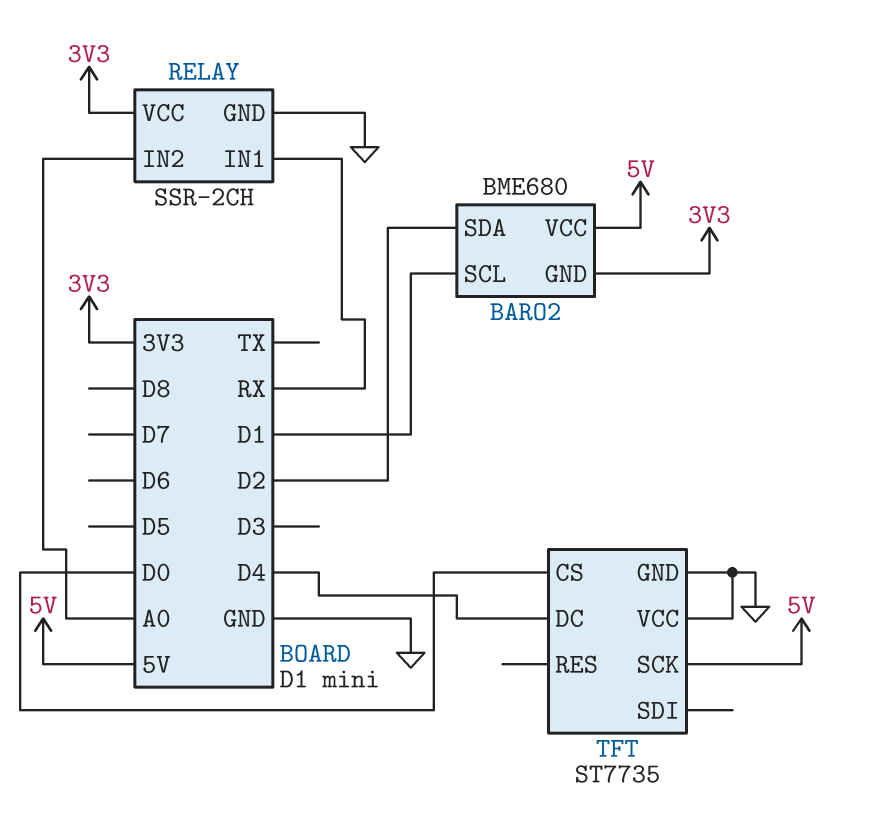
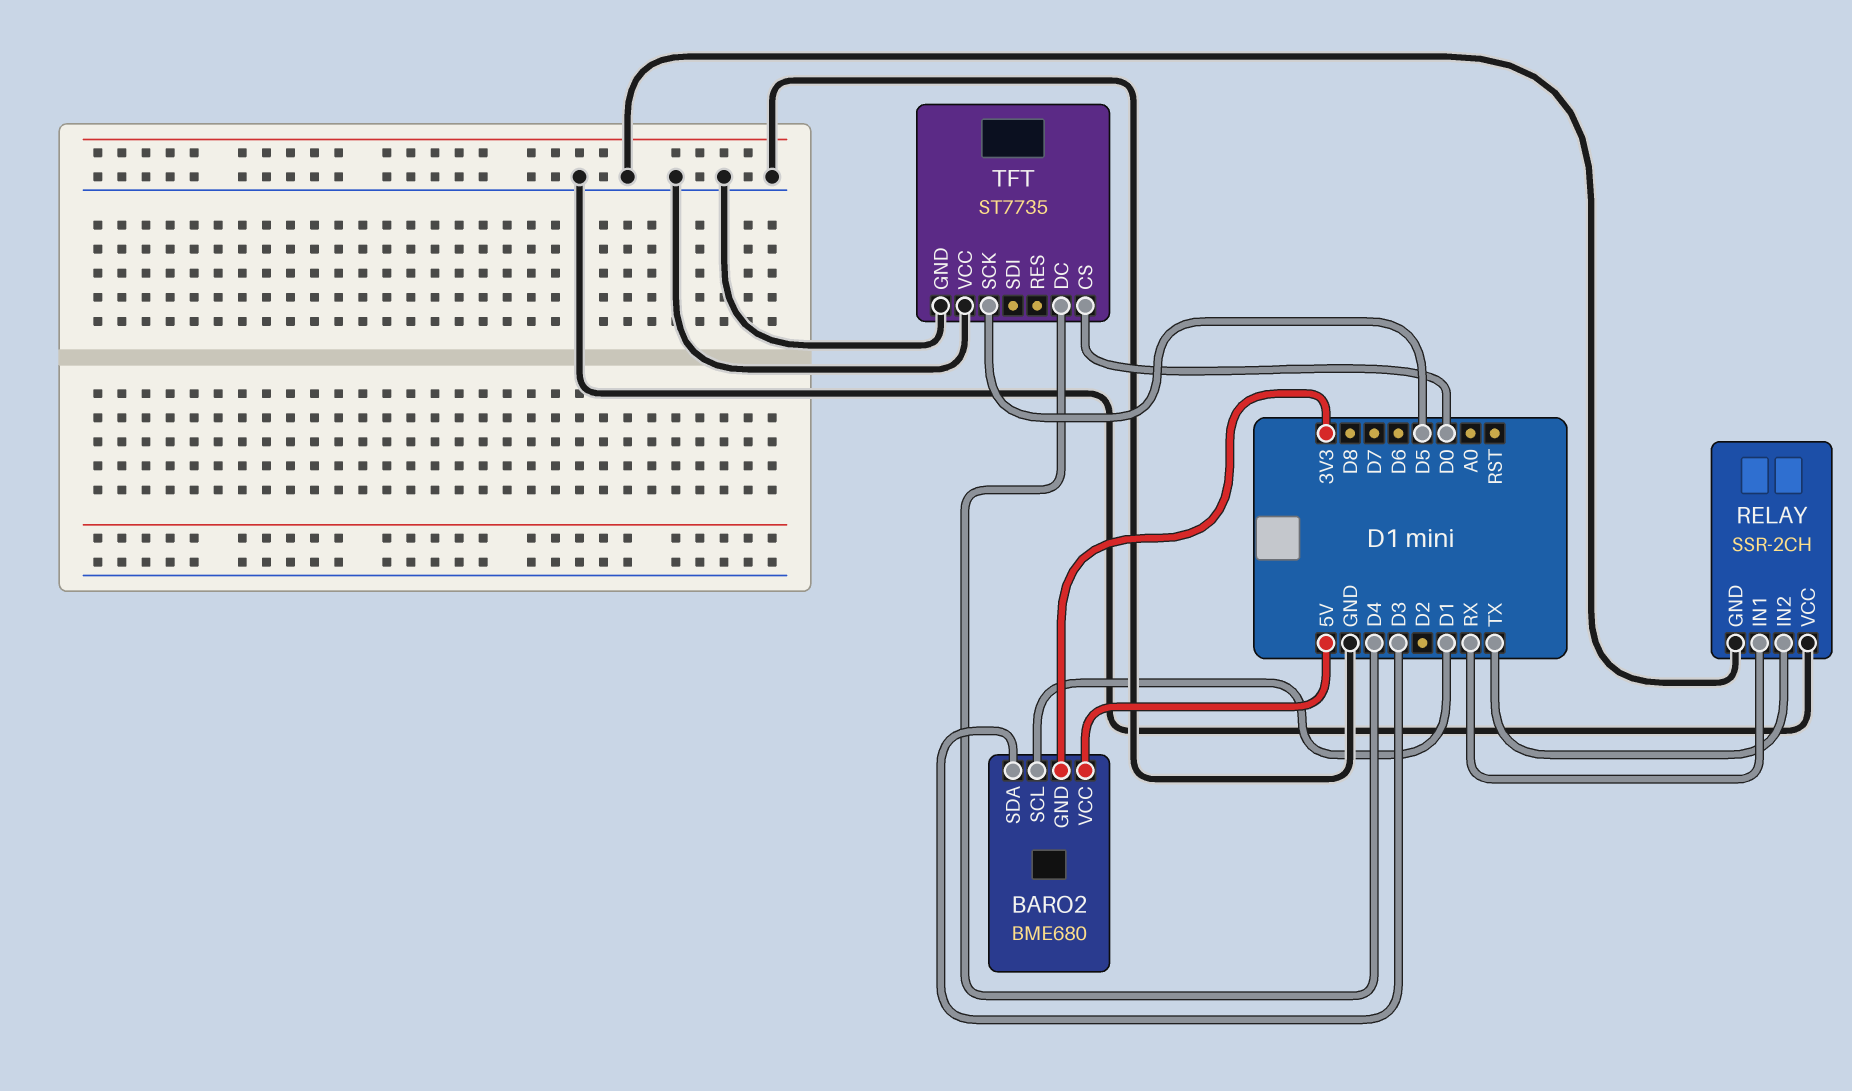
BARO2 pin SDA: D2 -> D3
RELAY pin IN2: A0 -> TX
RELAY pin VCC: 3V3 -> GND
TFT pin SCK: 5V -> D5

